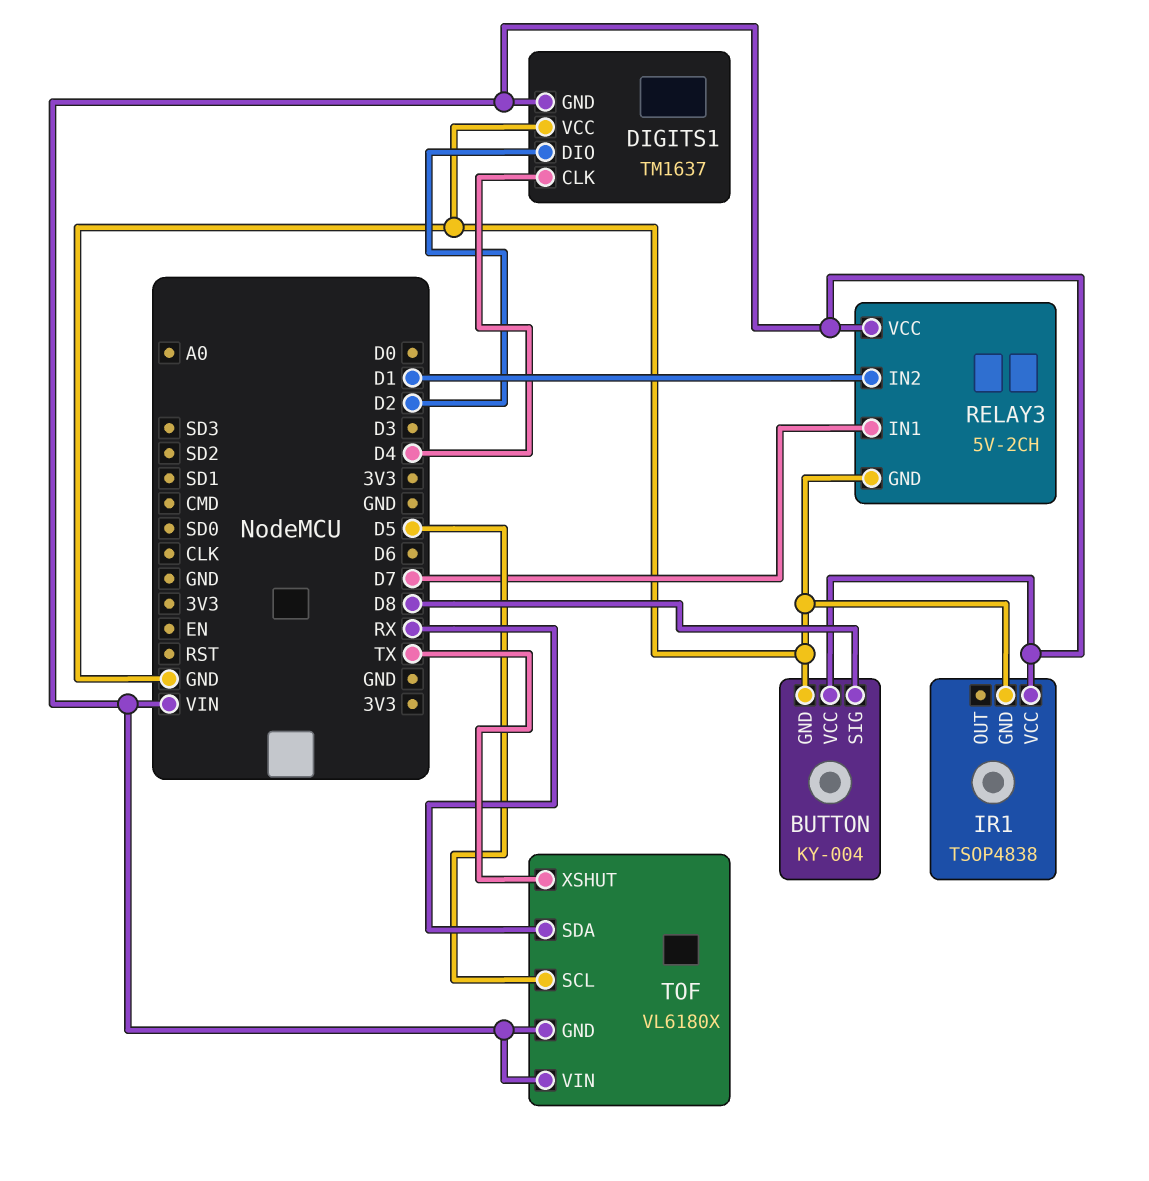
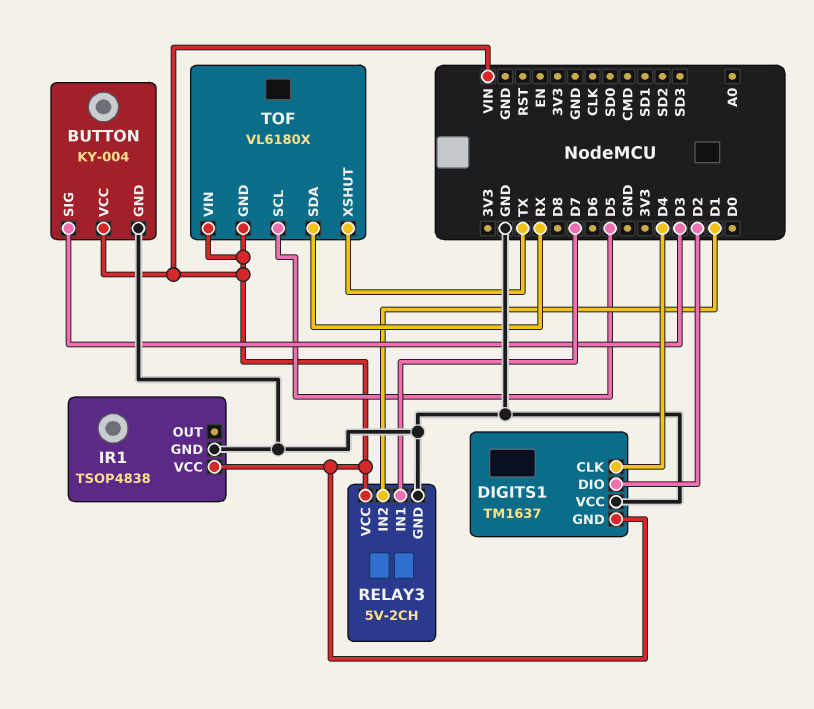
BUTTON pin SIG: D8 -> D3

